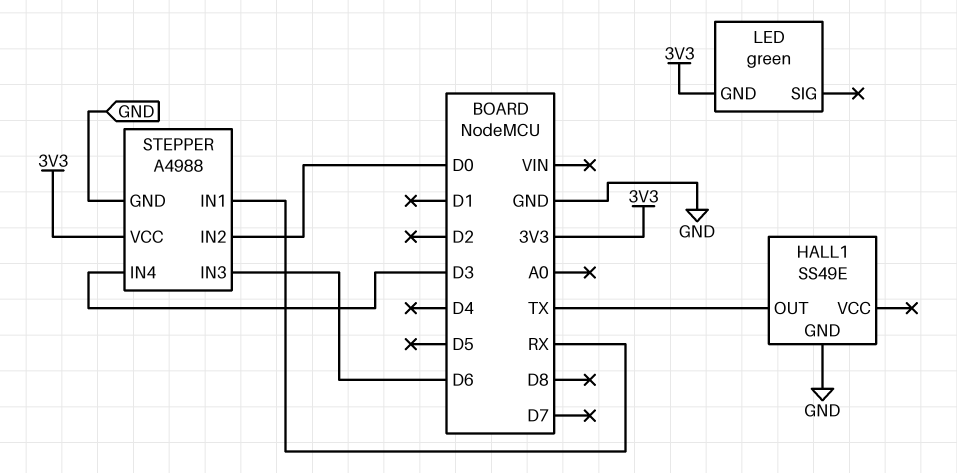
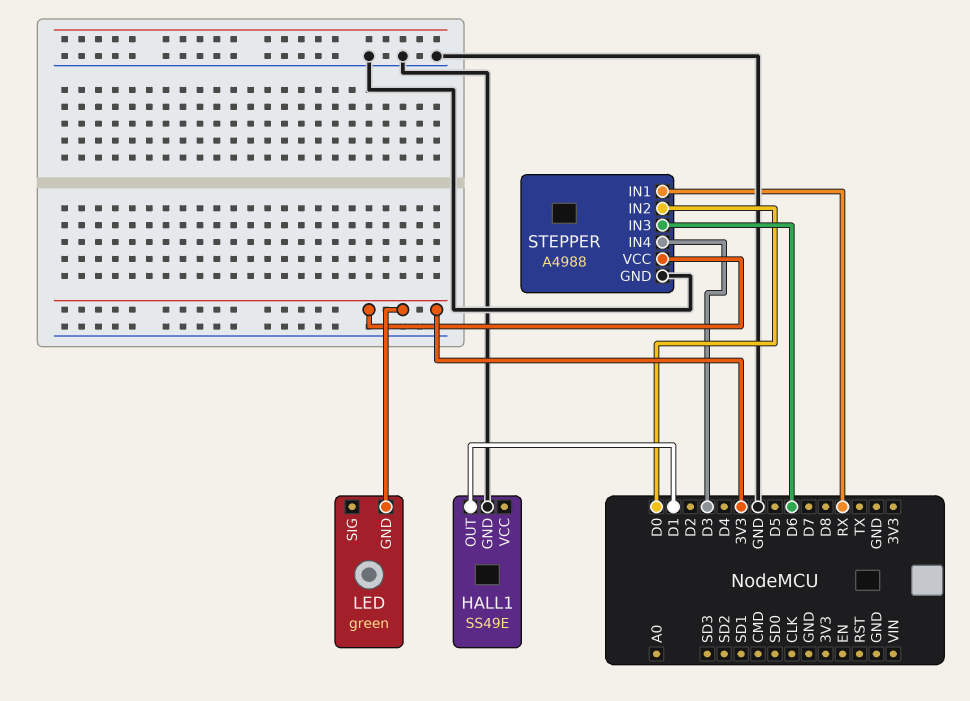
HALL1 pin OUT: TX -> D1

